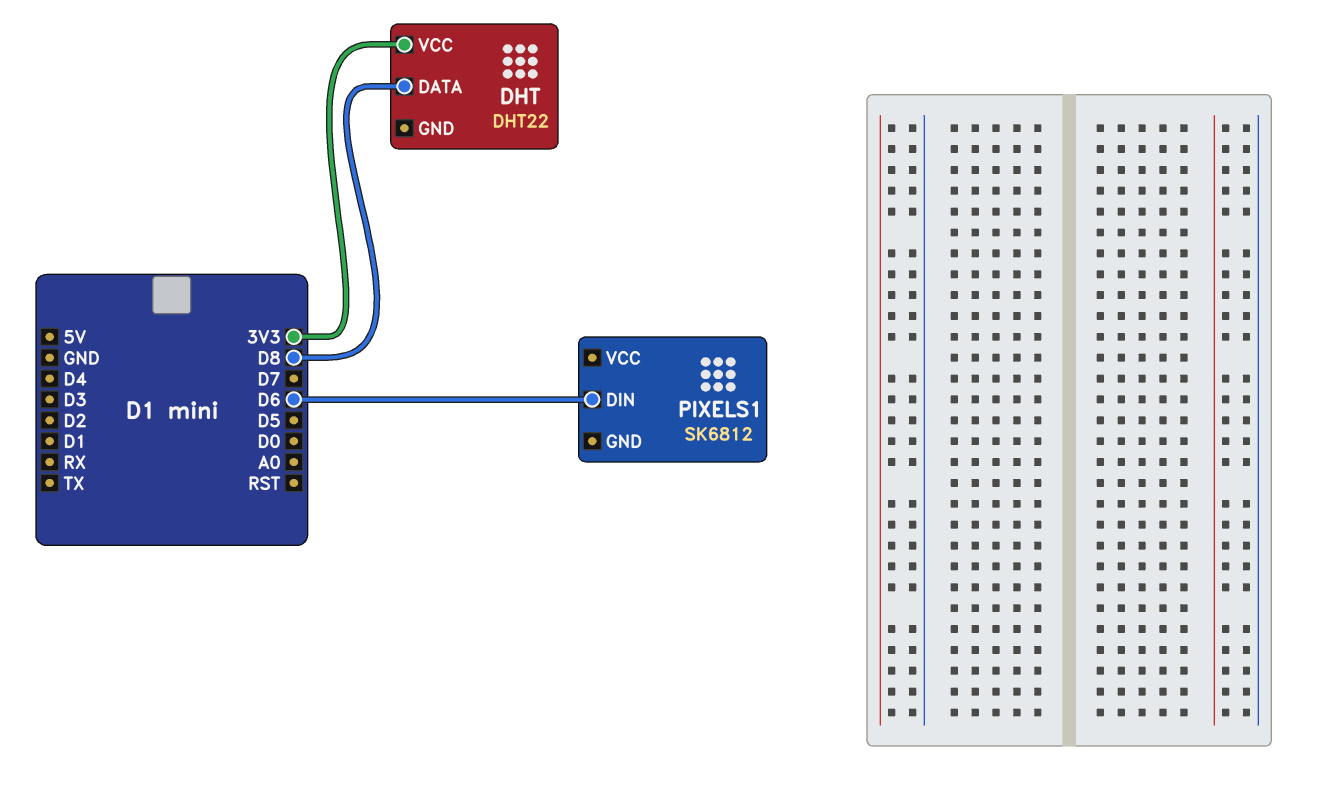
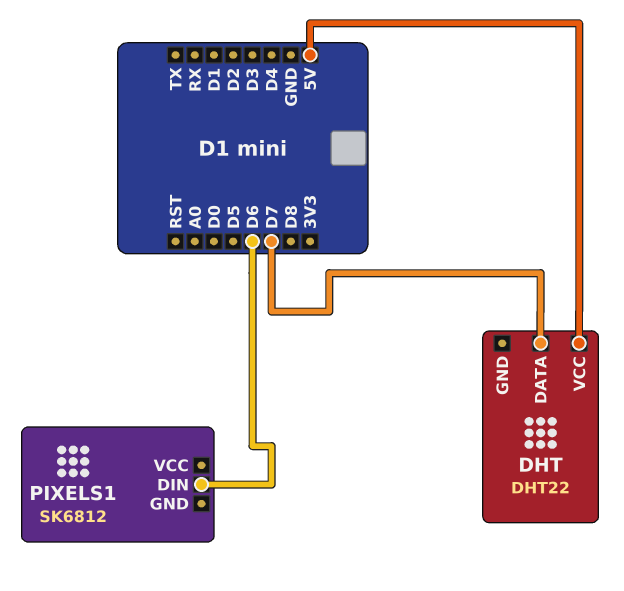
DHT pin DATA: D8 -> D7
DHT pin VCC: 3V3 -> 5V

